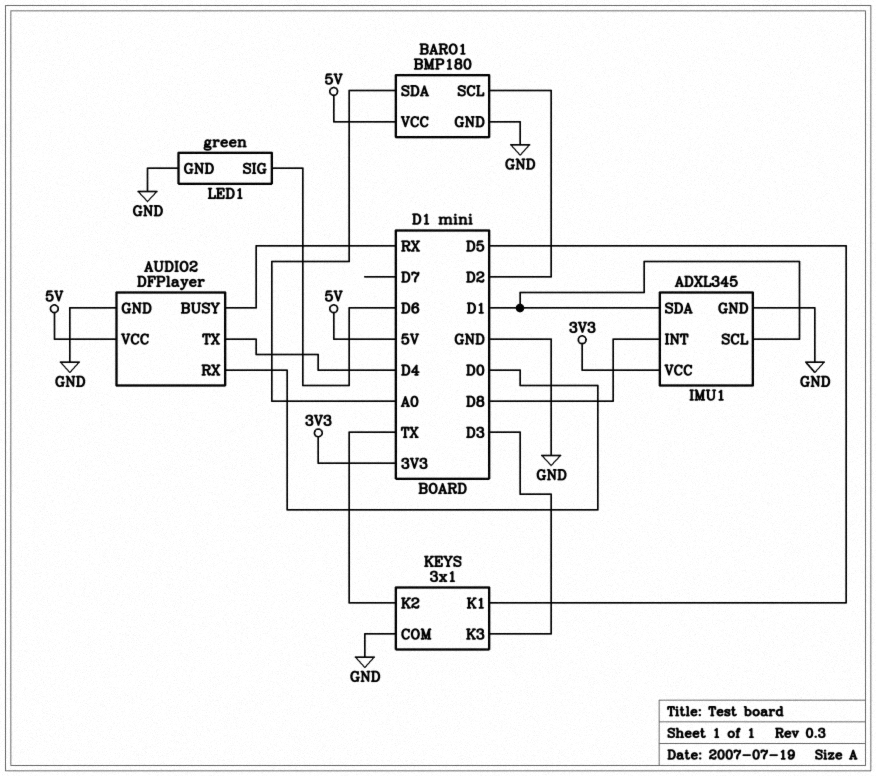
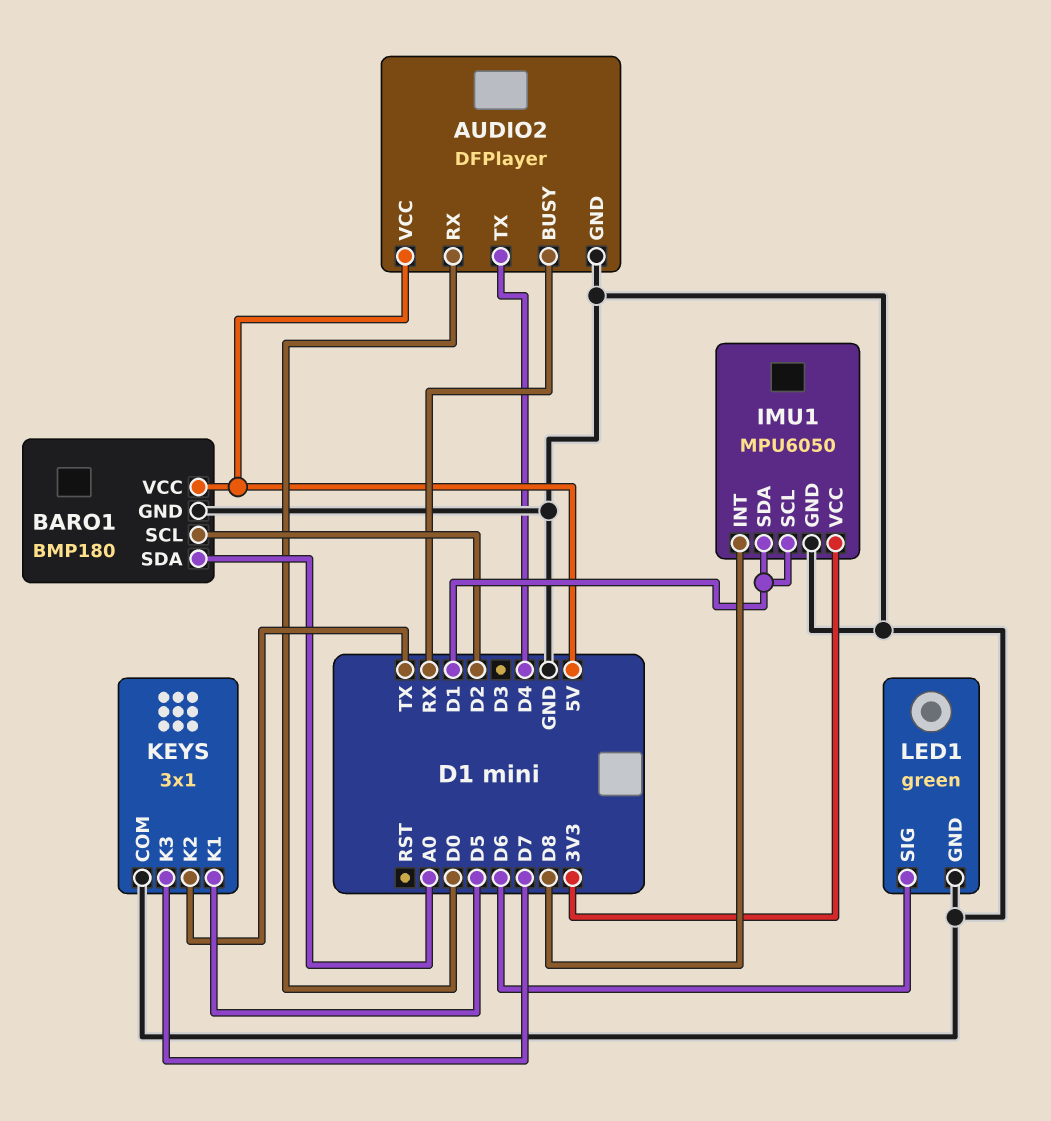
IMU1: ADXL345 -> MPU6050
KEYS pin K3: D3 -> D7

